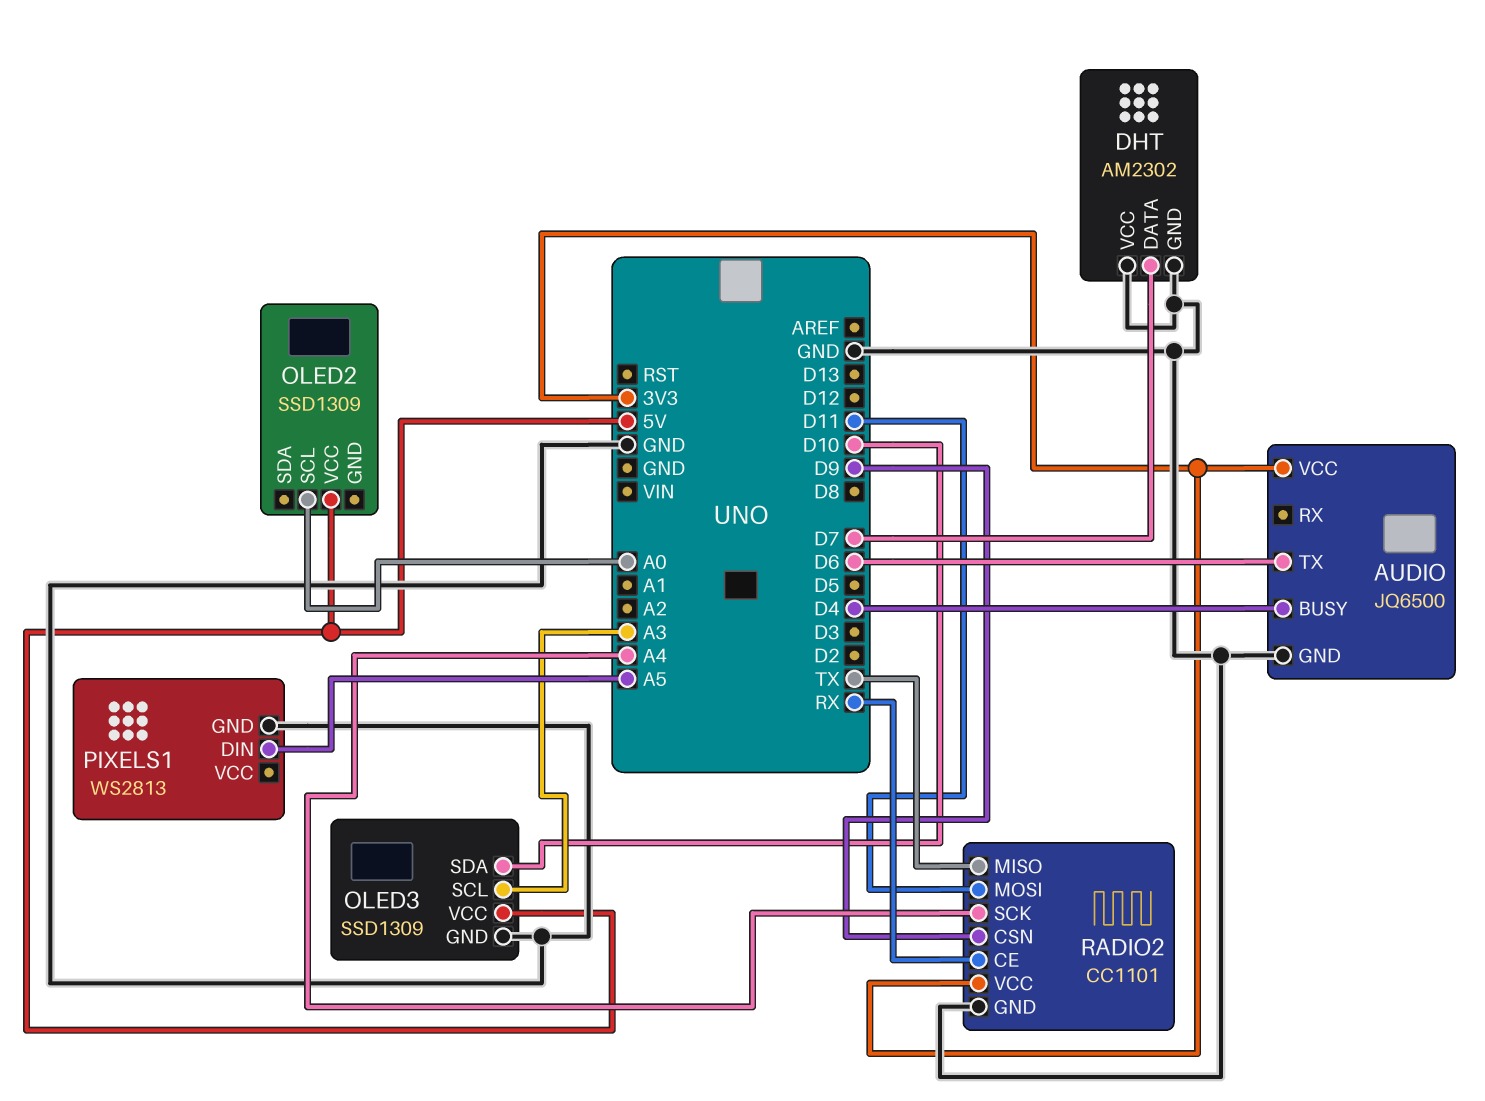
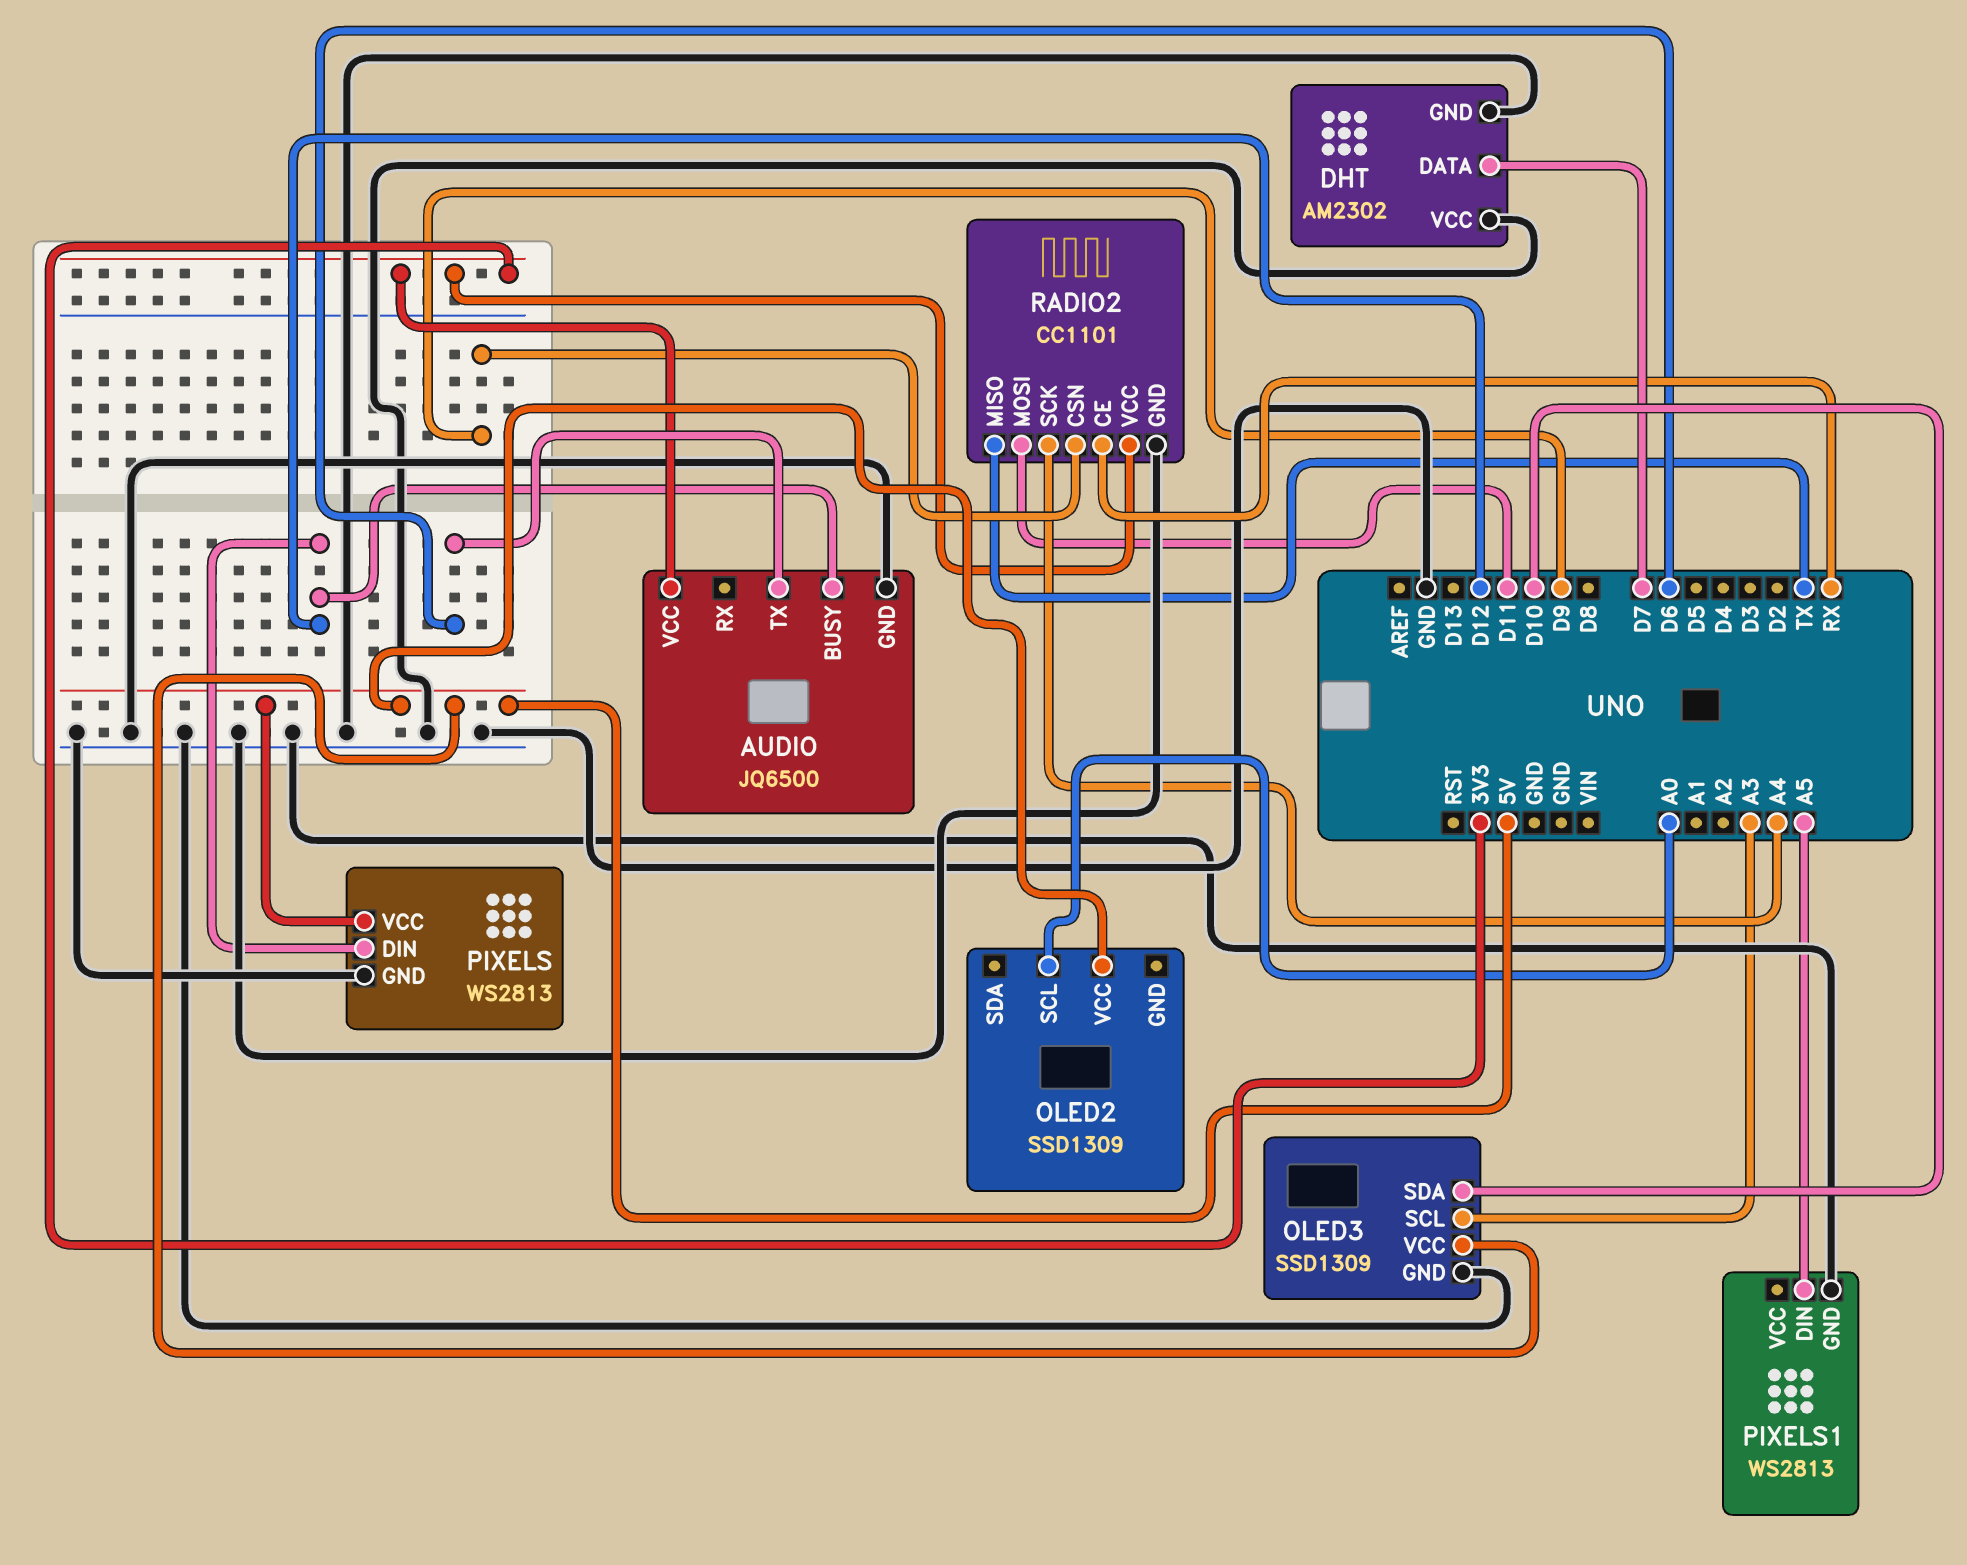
AUDIO pin BUSY: D4 -> D12
PIXELS: none -> WS2813
PIXELS pin DIN: none -> D12
PIXELS pin GND: none -> GND
PIXELS pin VCC: none -> 5V

